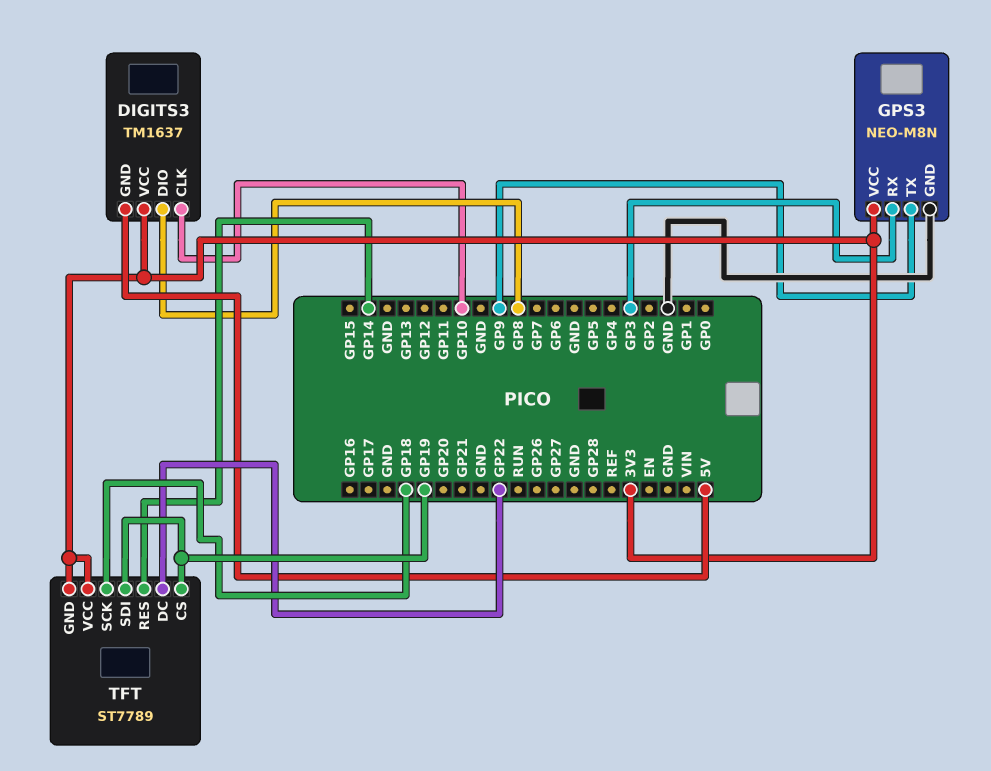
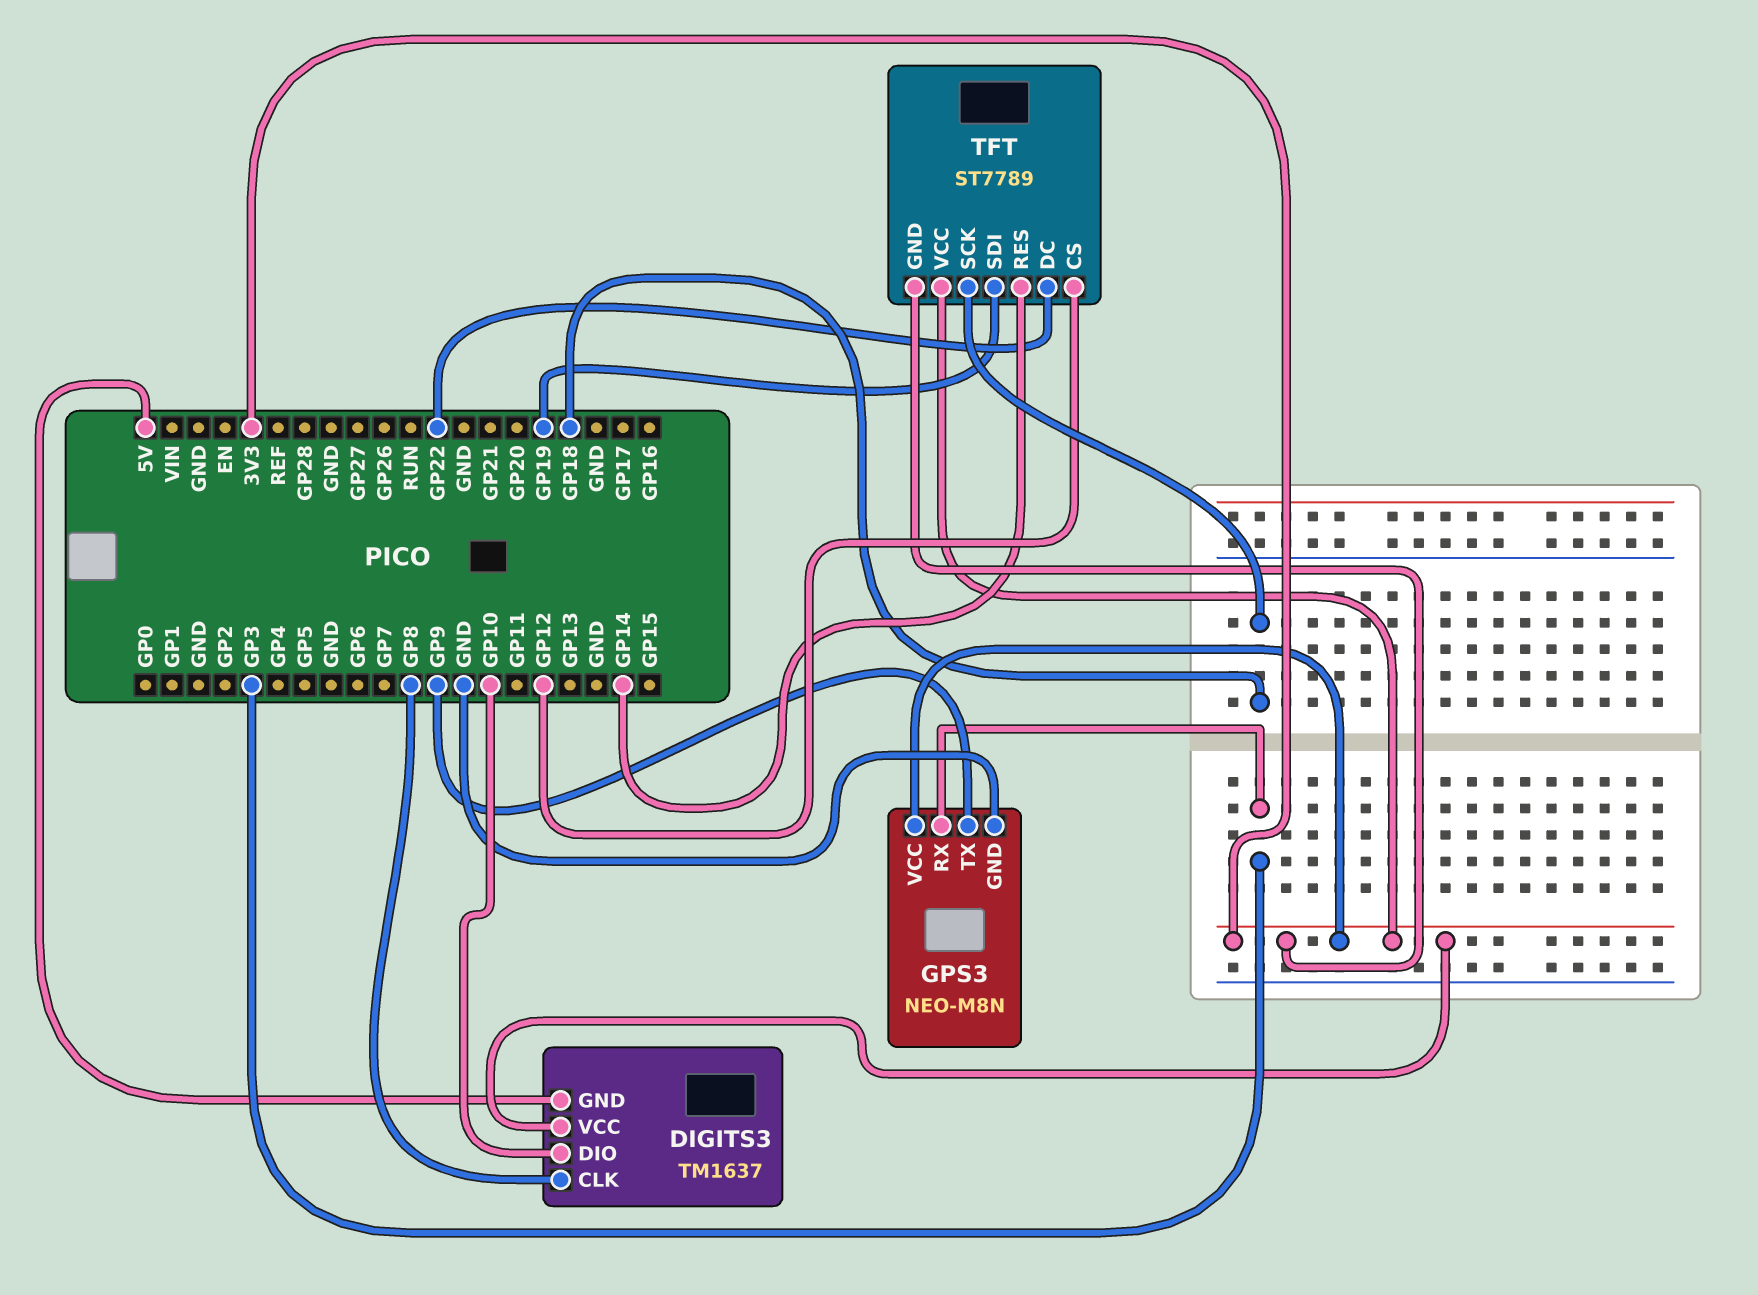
DIGITS3 pin CLK: GP10 -> GP8
DIGITS3 pin DIO: GP8 -> GP10
TFT pin CS: GP19 -> GP12

